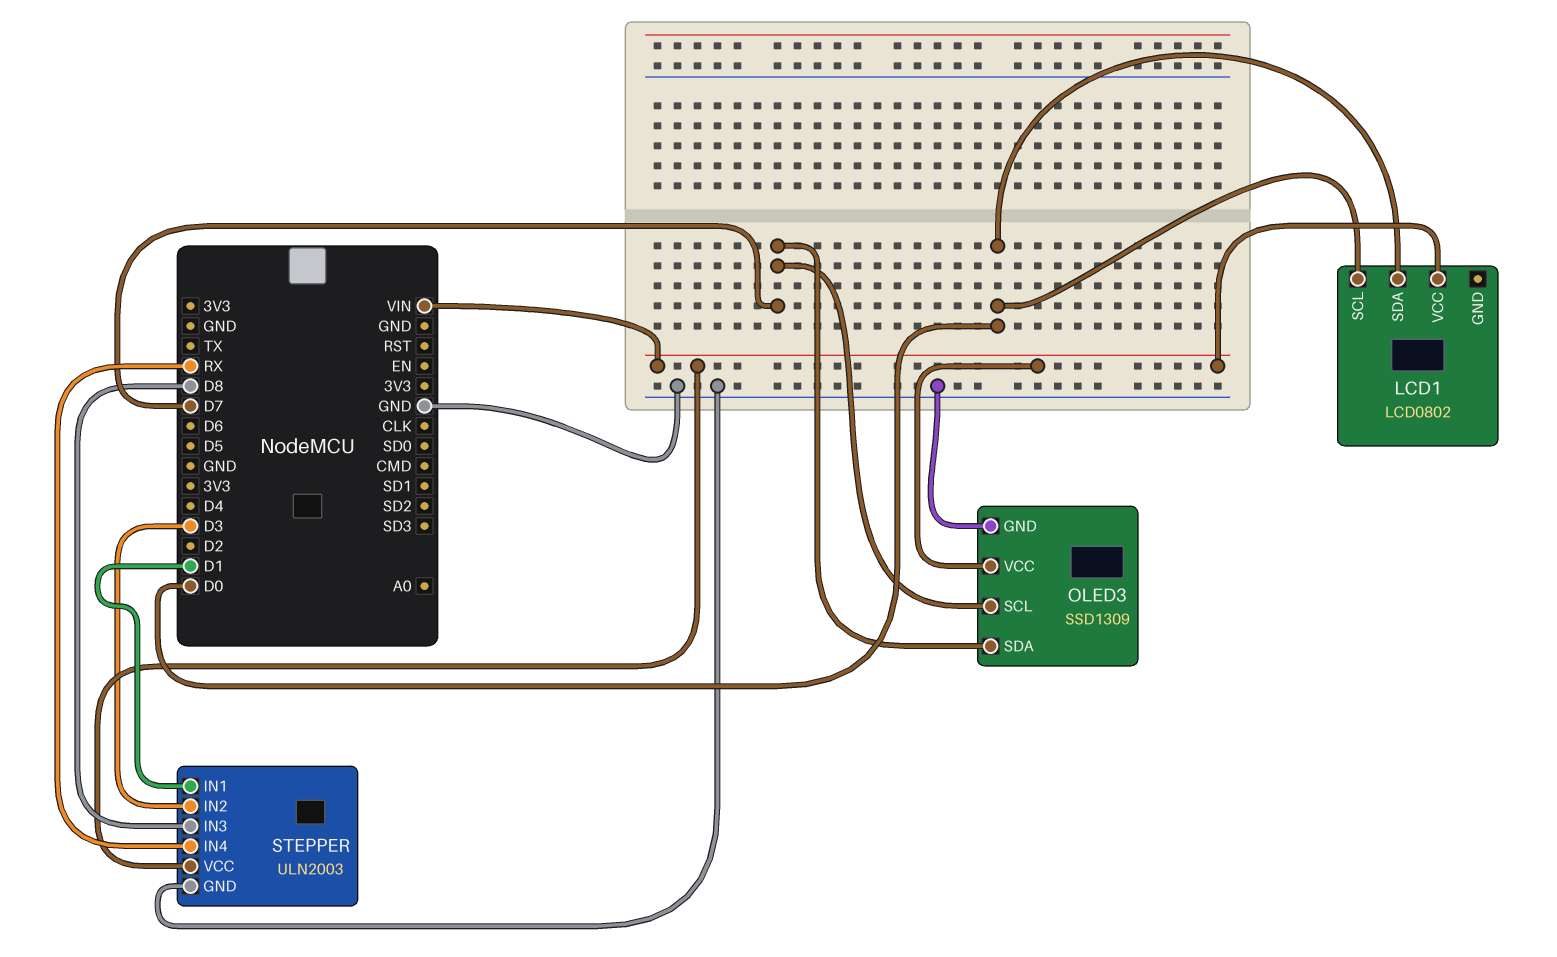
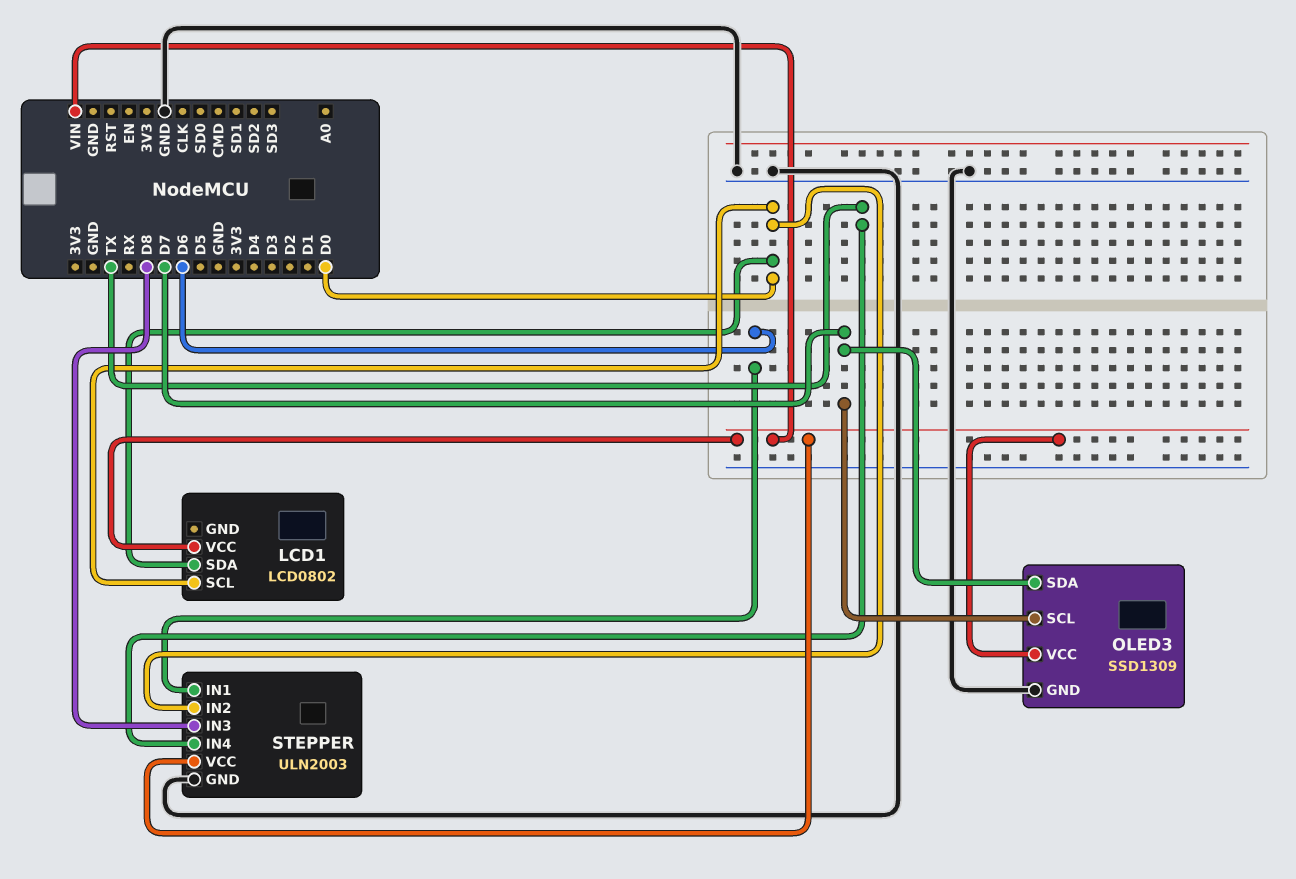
STEPPER pin IN1: D1 -> D6
STEPPER pin IN2: D3 -> D0
STEPPER pin IN4: RX -> TX

